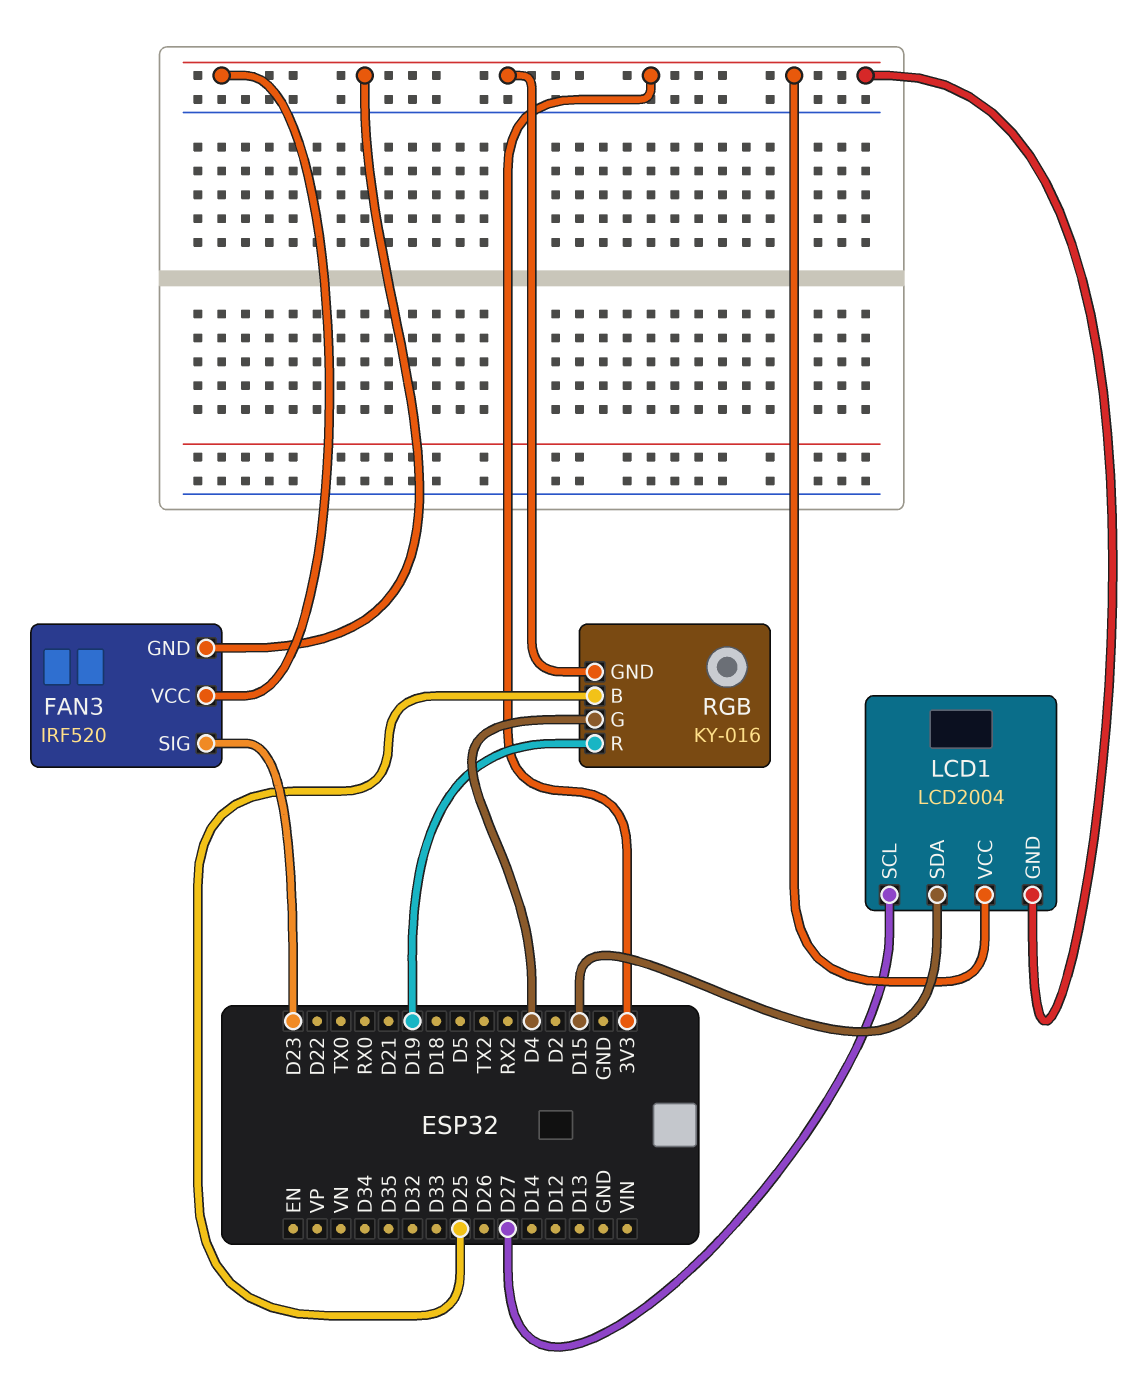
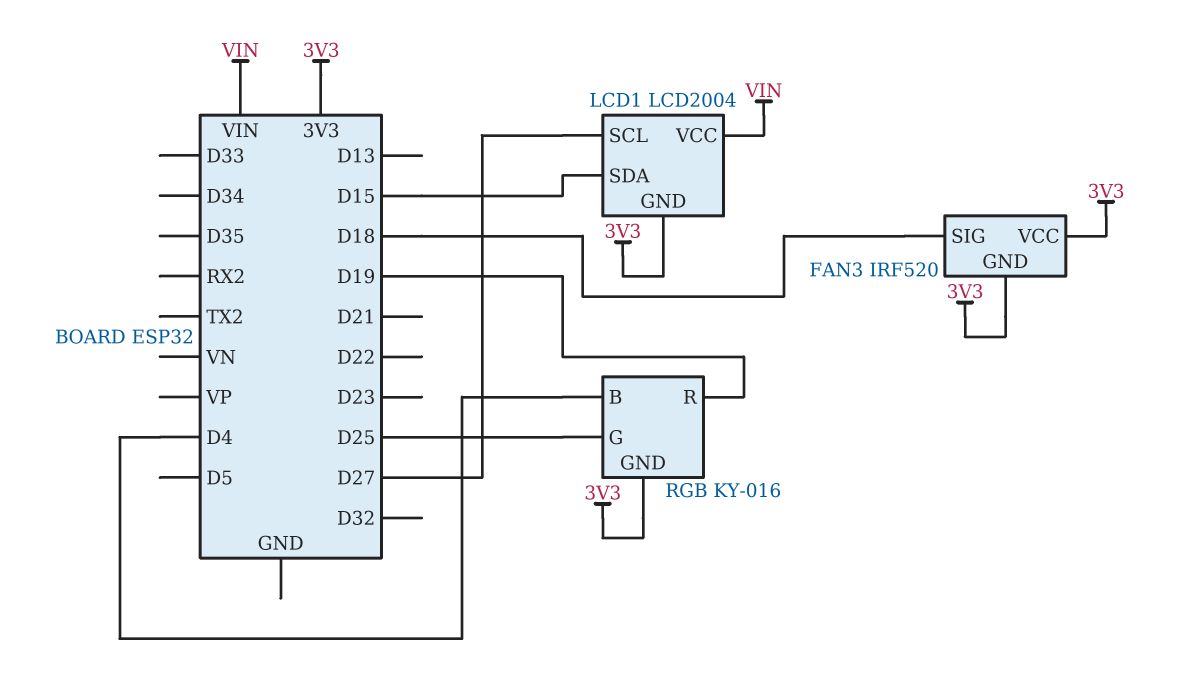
FAN3 pin SIG: D23 -> D18
LCD1 pin VCC: 3V3 -> VIN
RGB pin B: D25 -> D4
RGB pin G: D4 -> D25

